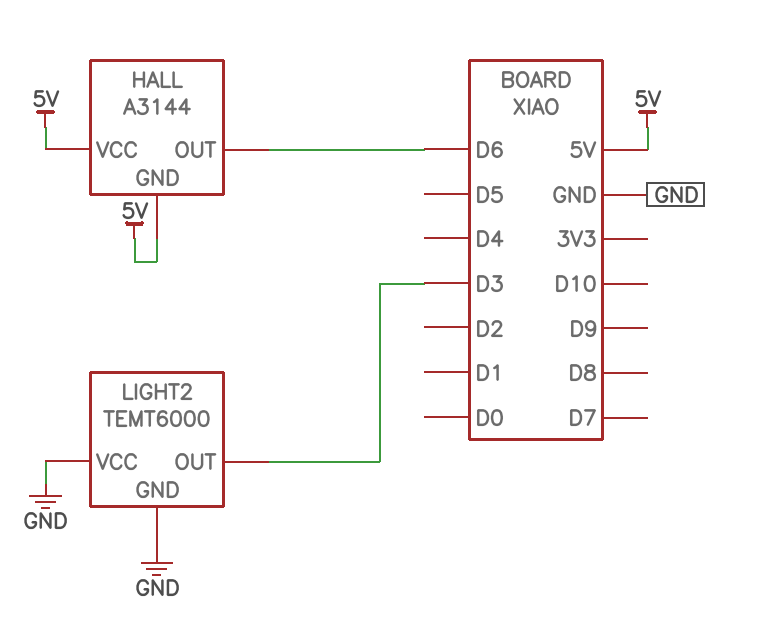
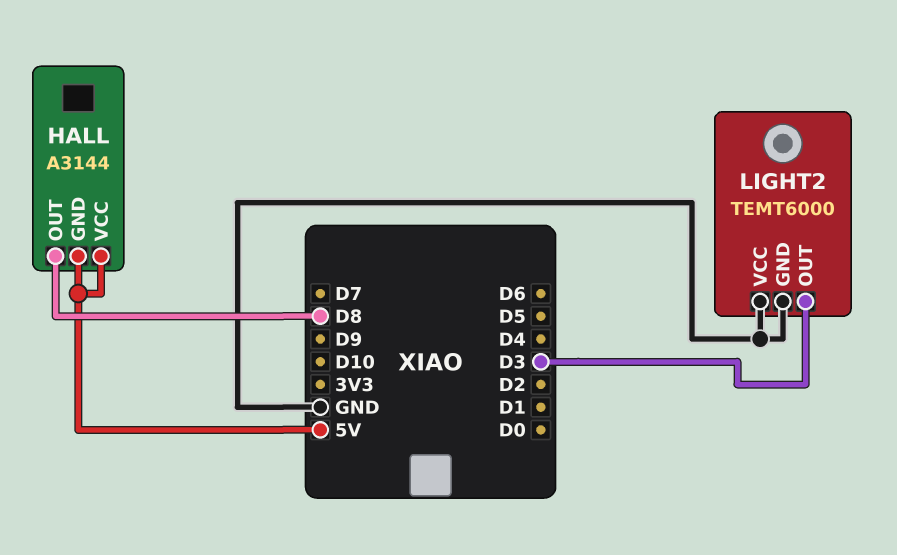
HALL pin OUT: D6 -> D8

